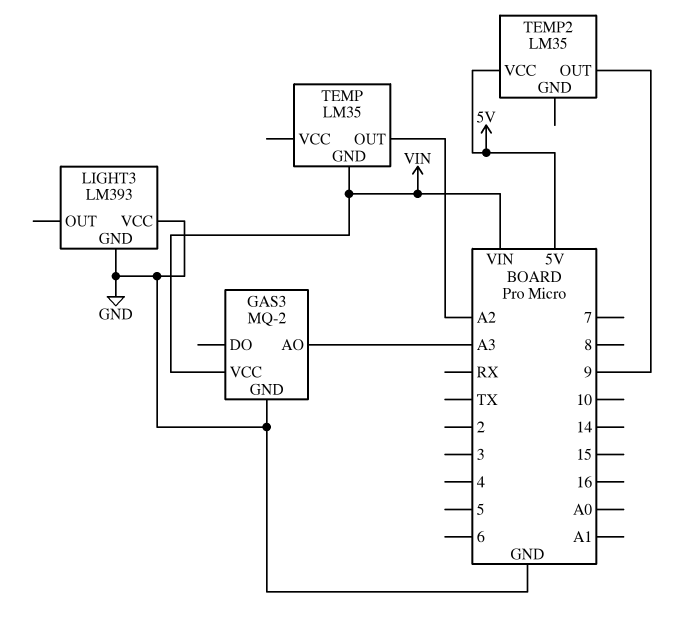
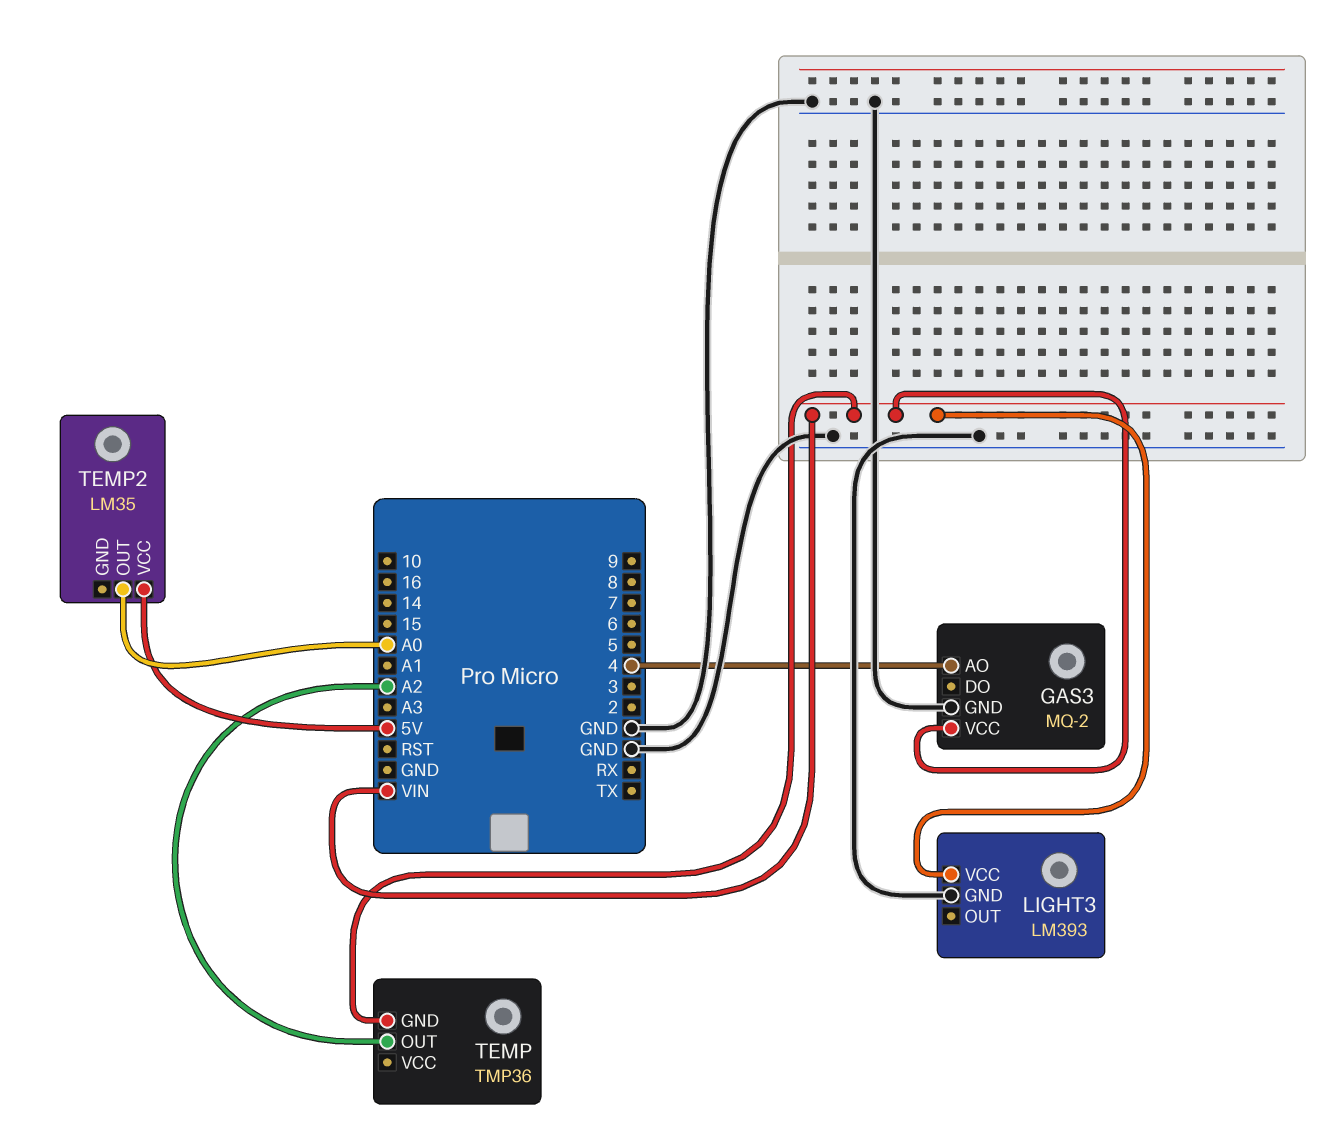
GAS3 pin AO: A3 -> 4
LIGHT3 pin VCC: GND -> VIN
TEMP: LM35 -> TMP36
TEMP2 pin OUT: 9 -> A0

